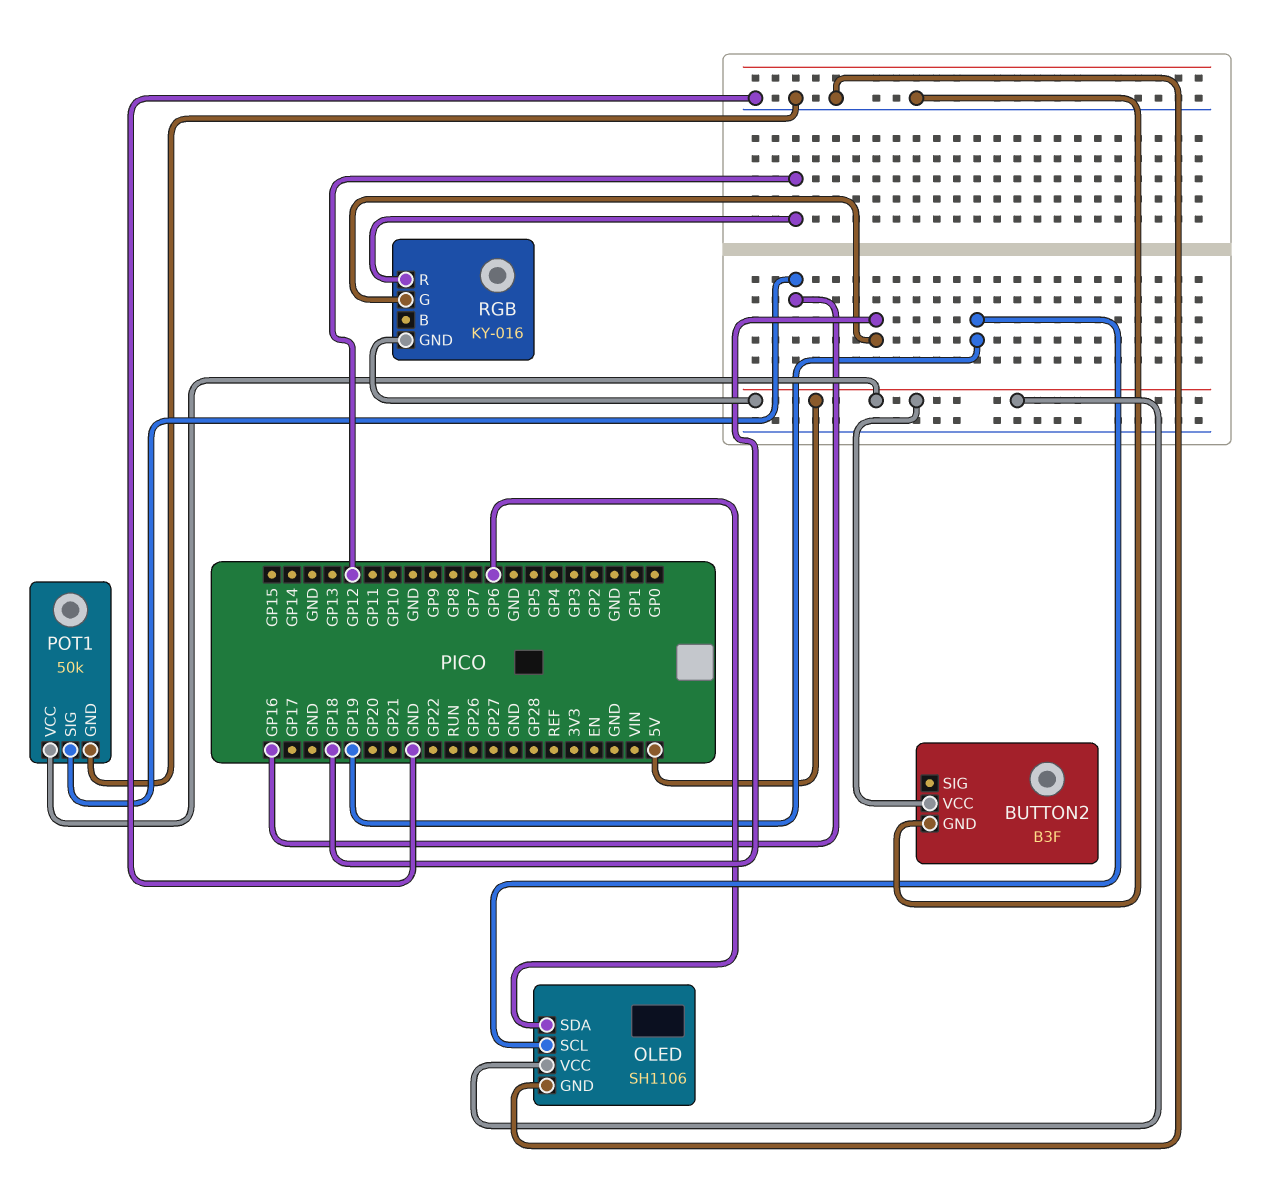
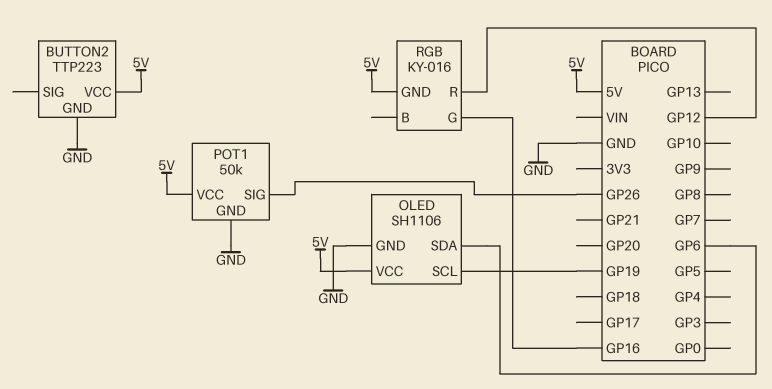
BUTTON2: B3F -> TTP223
POT1 pin SIG: GP16 -> GP26
RGB pin G: GP18 -> GP16

